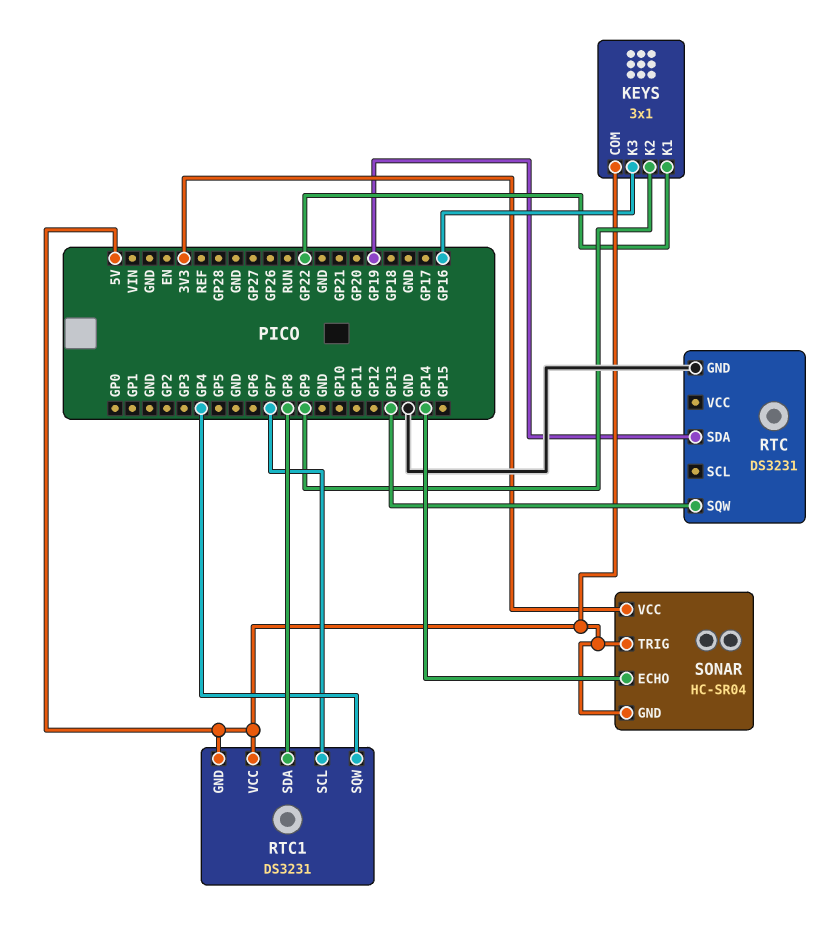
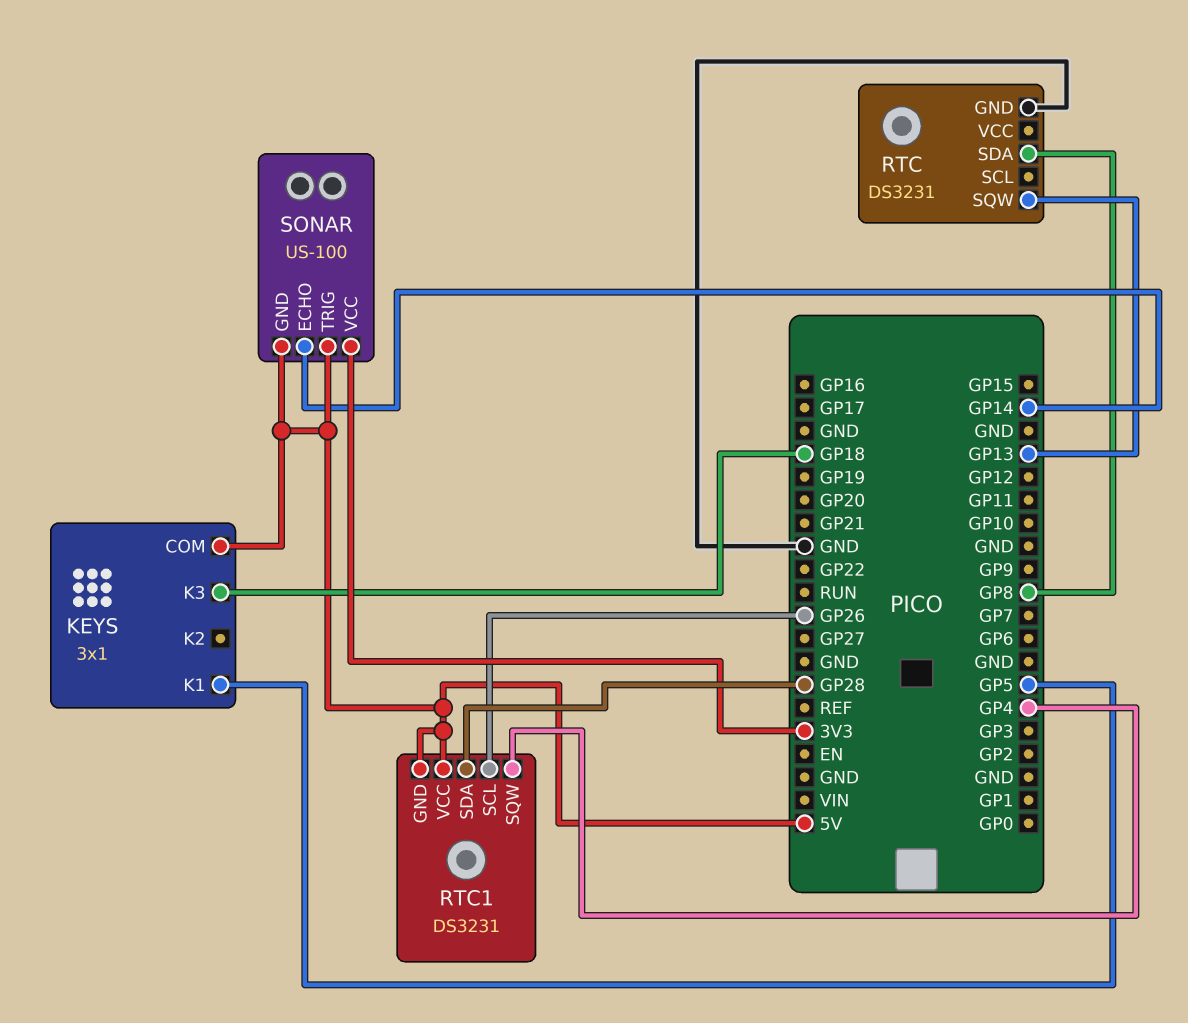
KEYS pin K1: GP22 -> GP5
KEYS pin K2: GP9 -> none
KEYS pin K3: GP16 -> GP18
RTC pin SDA: GP19 -> GP8
RTC1 pin SCL: GP7 -> GP26
RTC1 pin SDA: GP8 -> GP28
SONAR: HC-SR04 -> US-100

